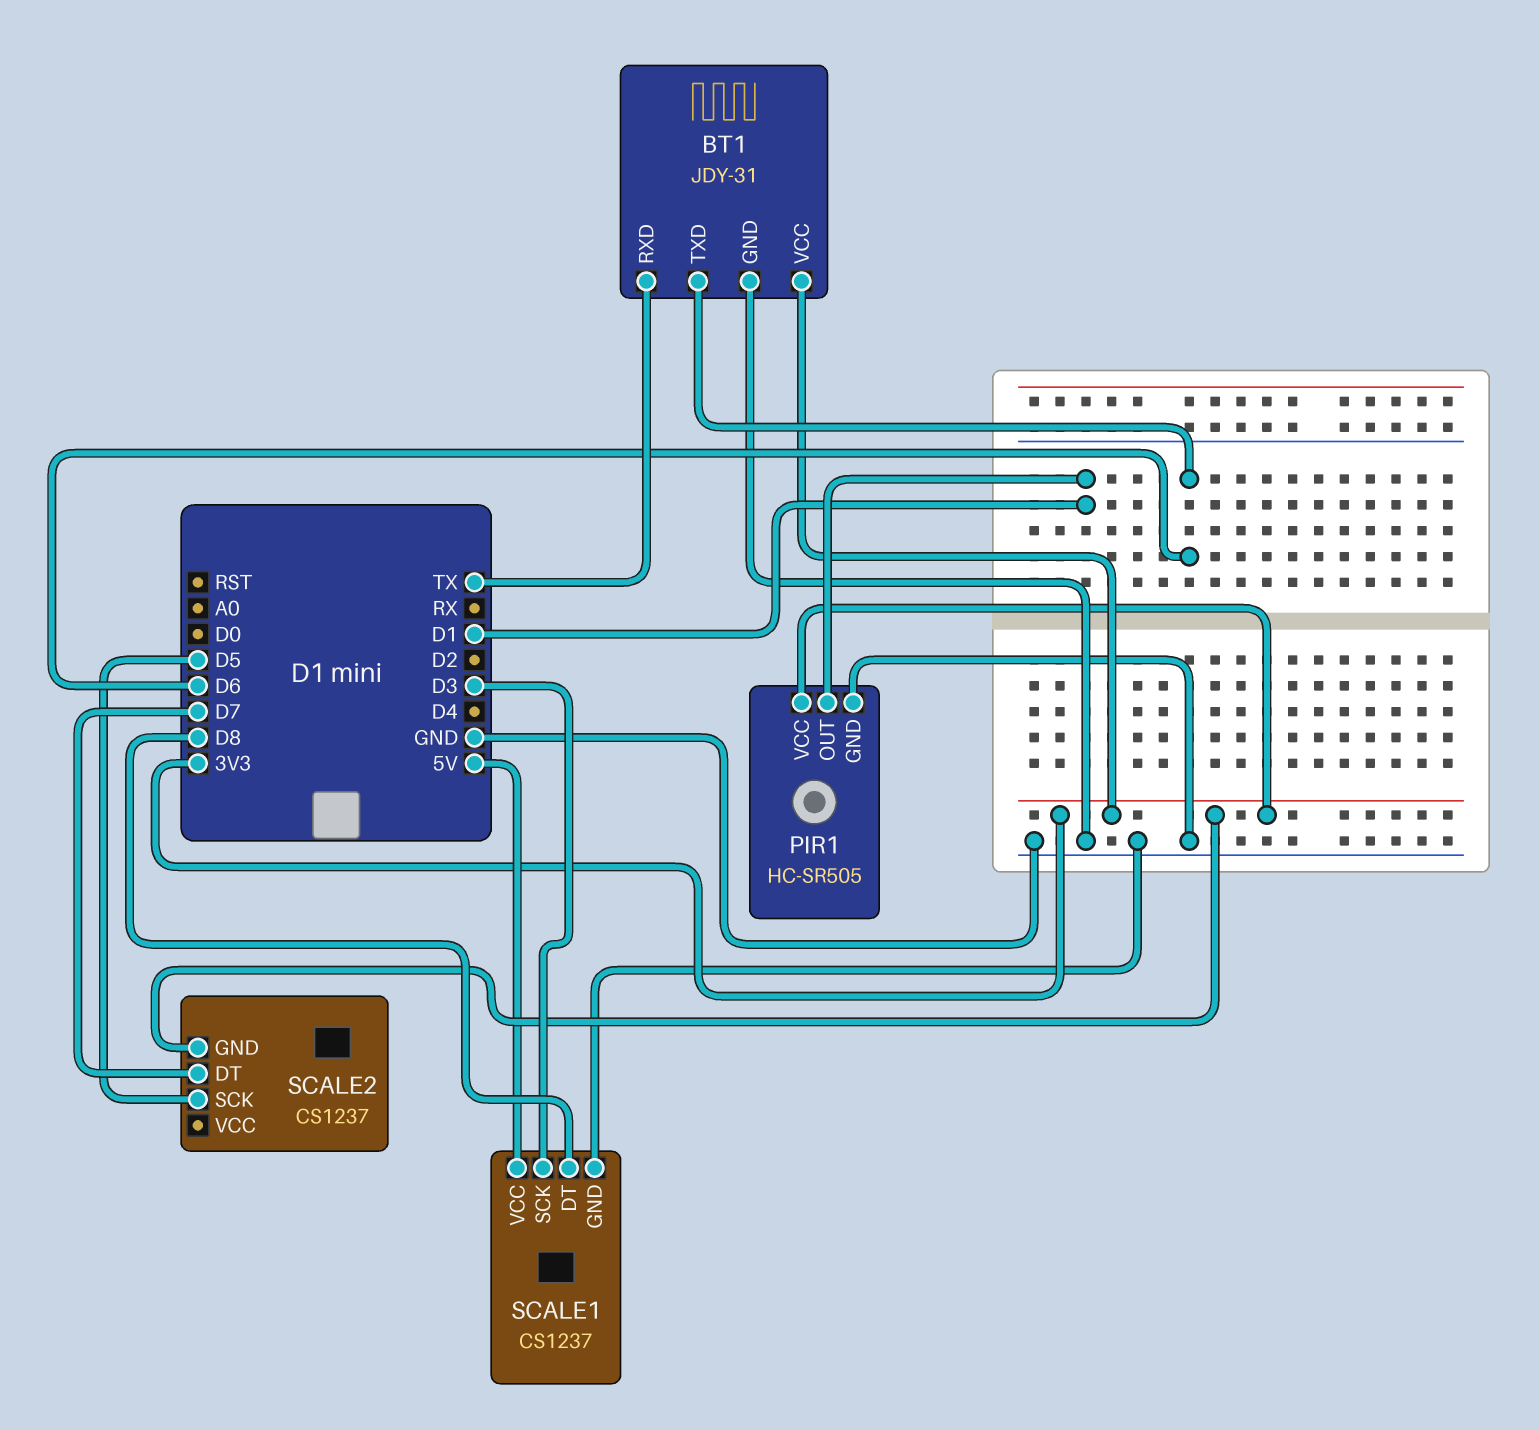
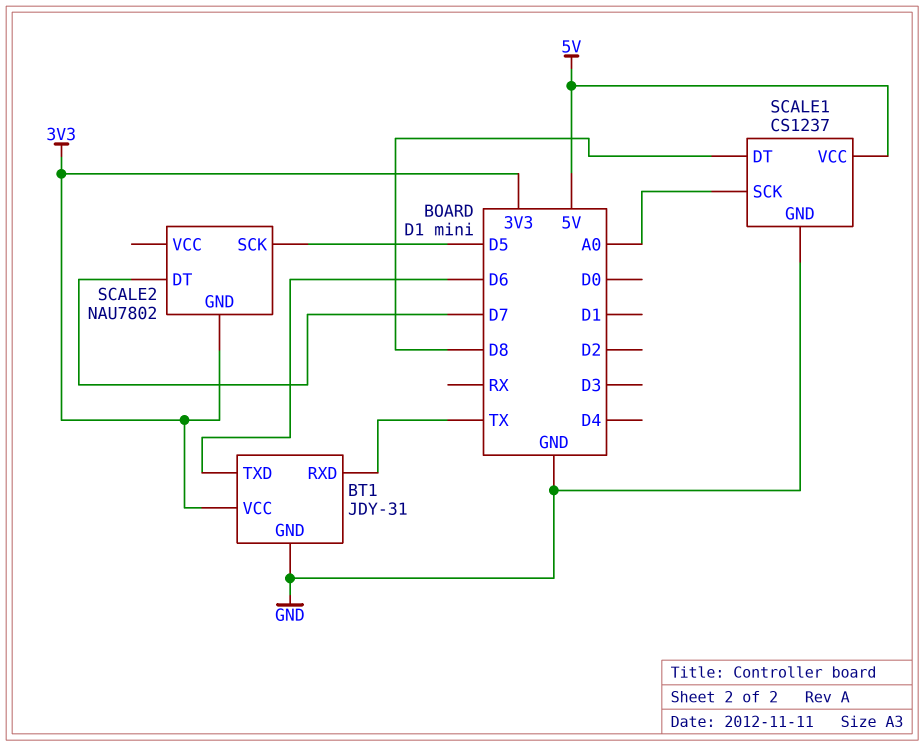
PIR1: HC-SR505 -> none
PIR1 pin GND: GND -> none
PIR1 pin OUT: D1 -> none
PIR1 pin VCC: 3V3 -> none
SCALE1 pin SCK: D3 -> A0
SCALE2: CS1237 -> NAU7802

